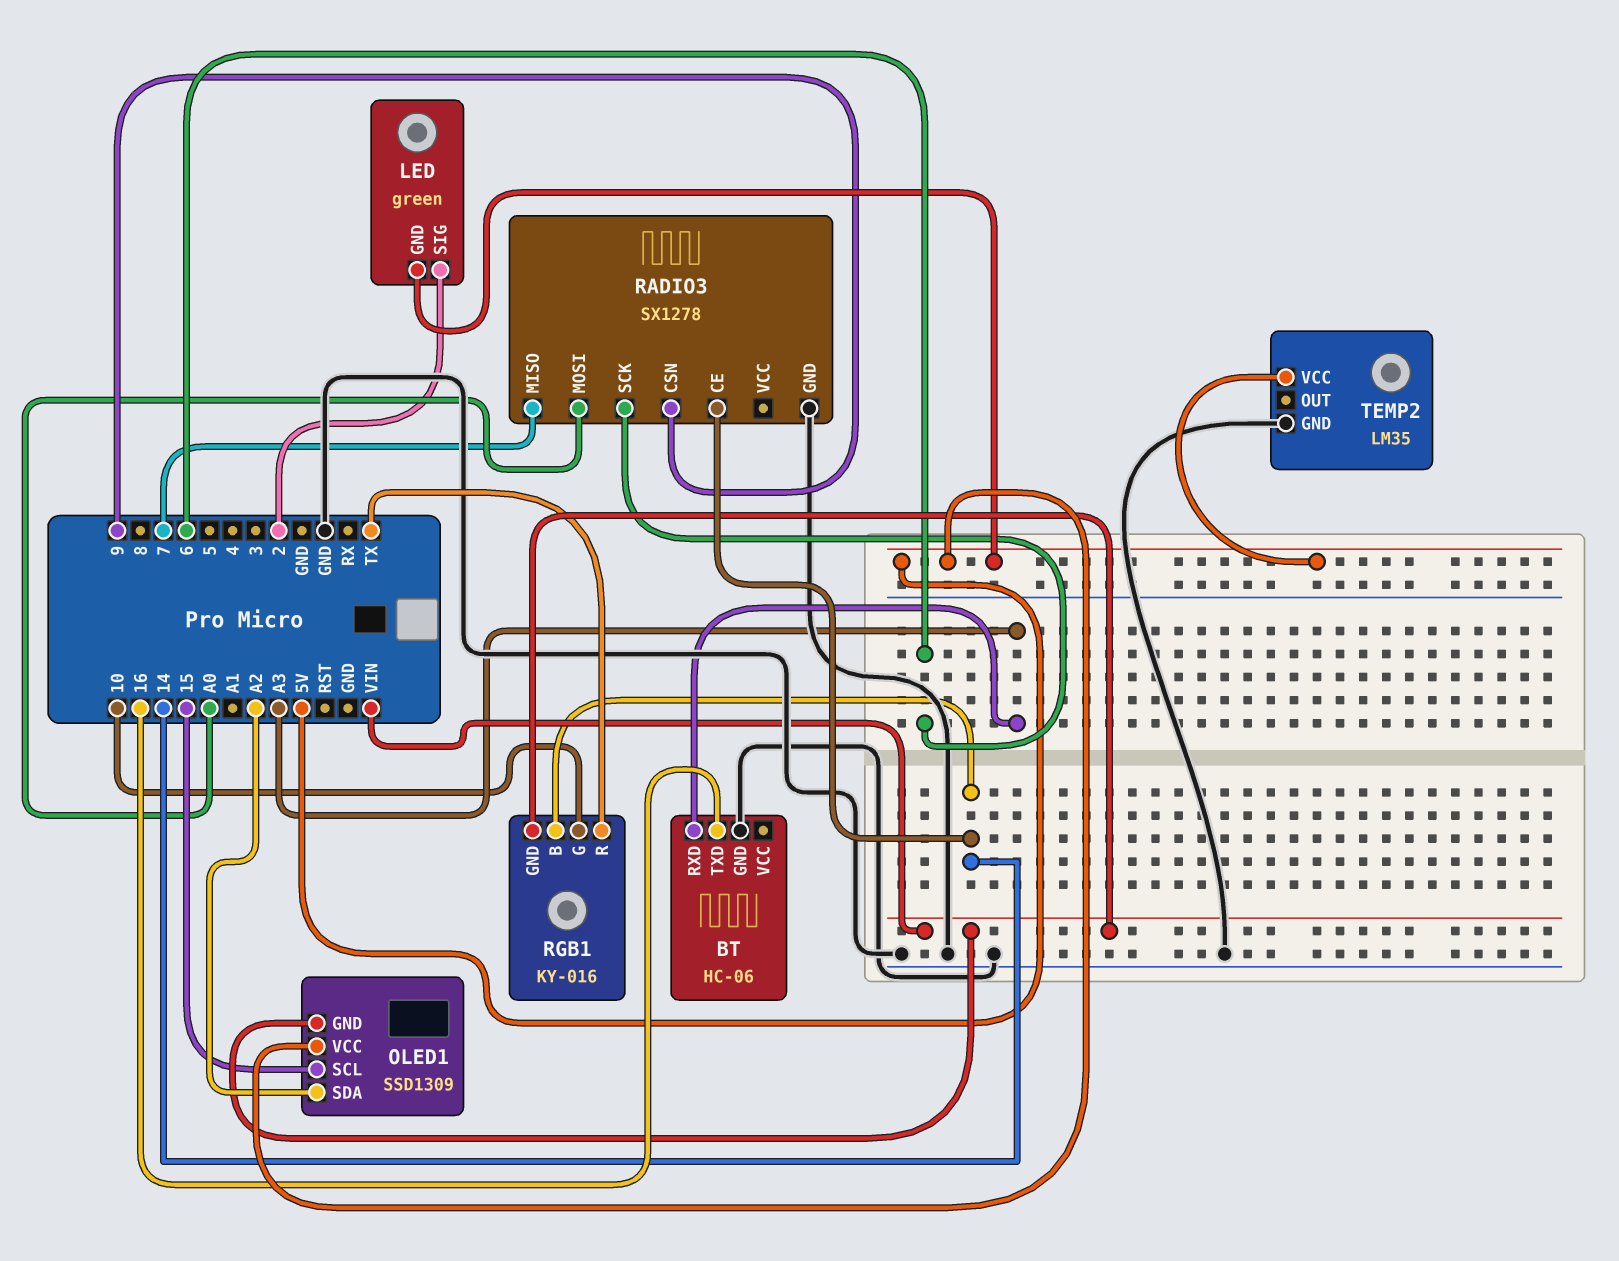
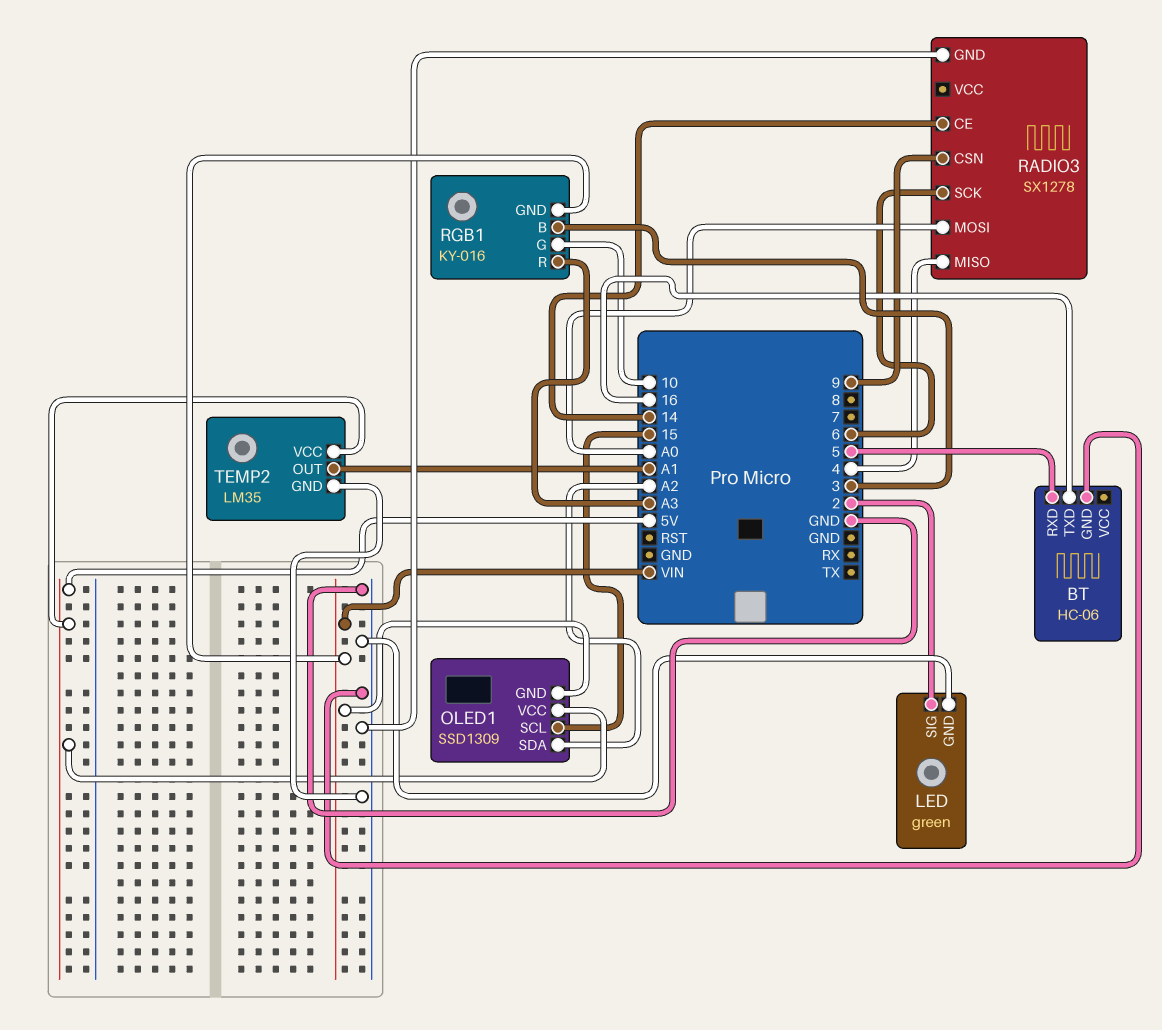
BT pin RXD: A3 -> 5
LED pin GND: 5V -> GND
RADIO3 pin MISO: 7 -> 4
RGB1 pin B: 14 -> 3
RGB1 pin R: TX -> A3
TEMP2 pin OUT: none -> A1

